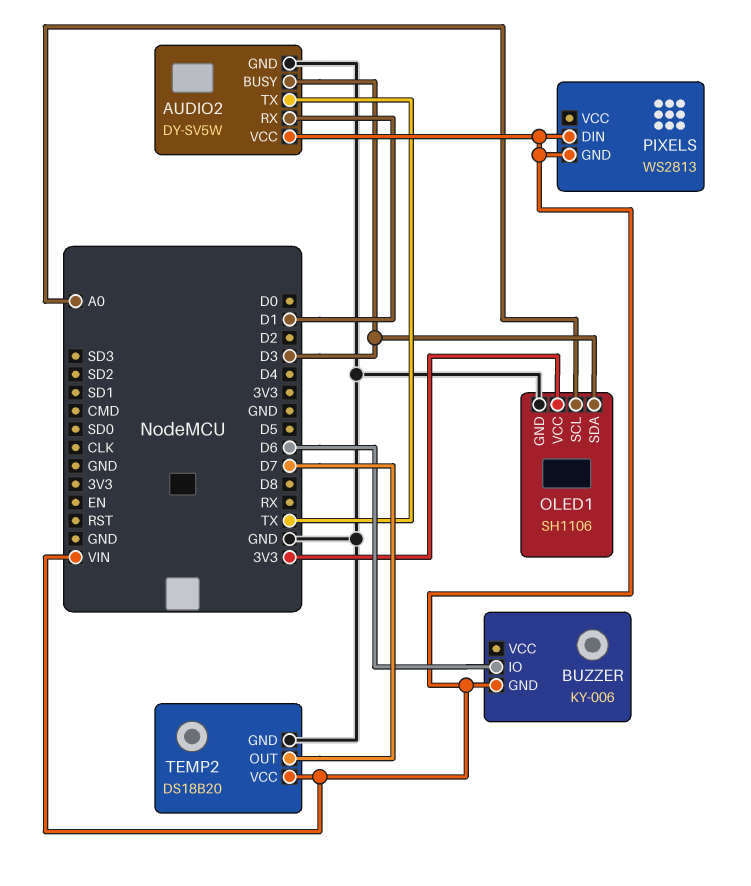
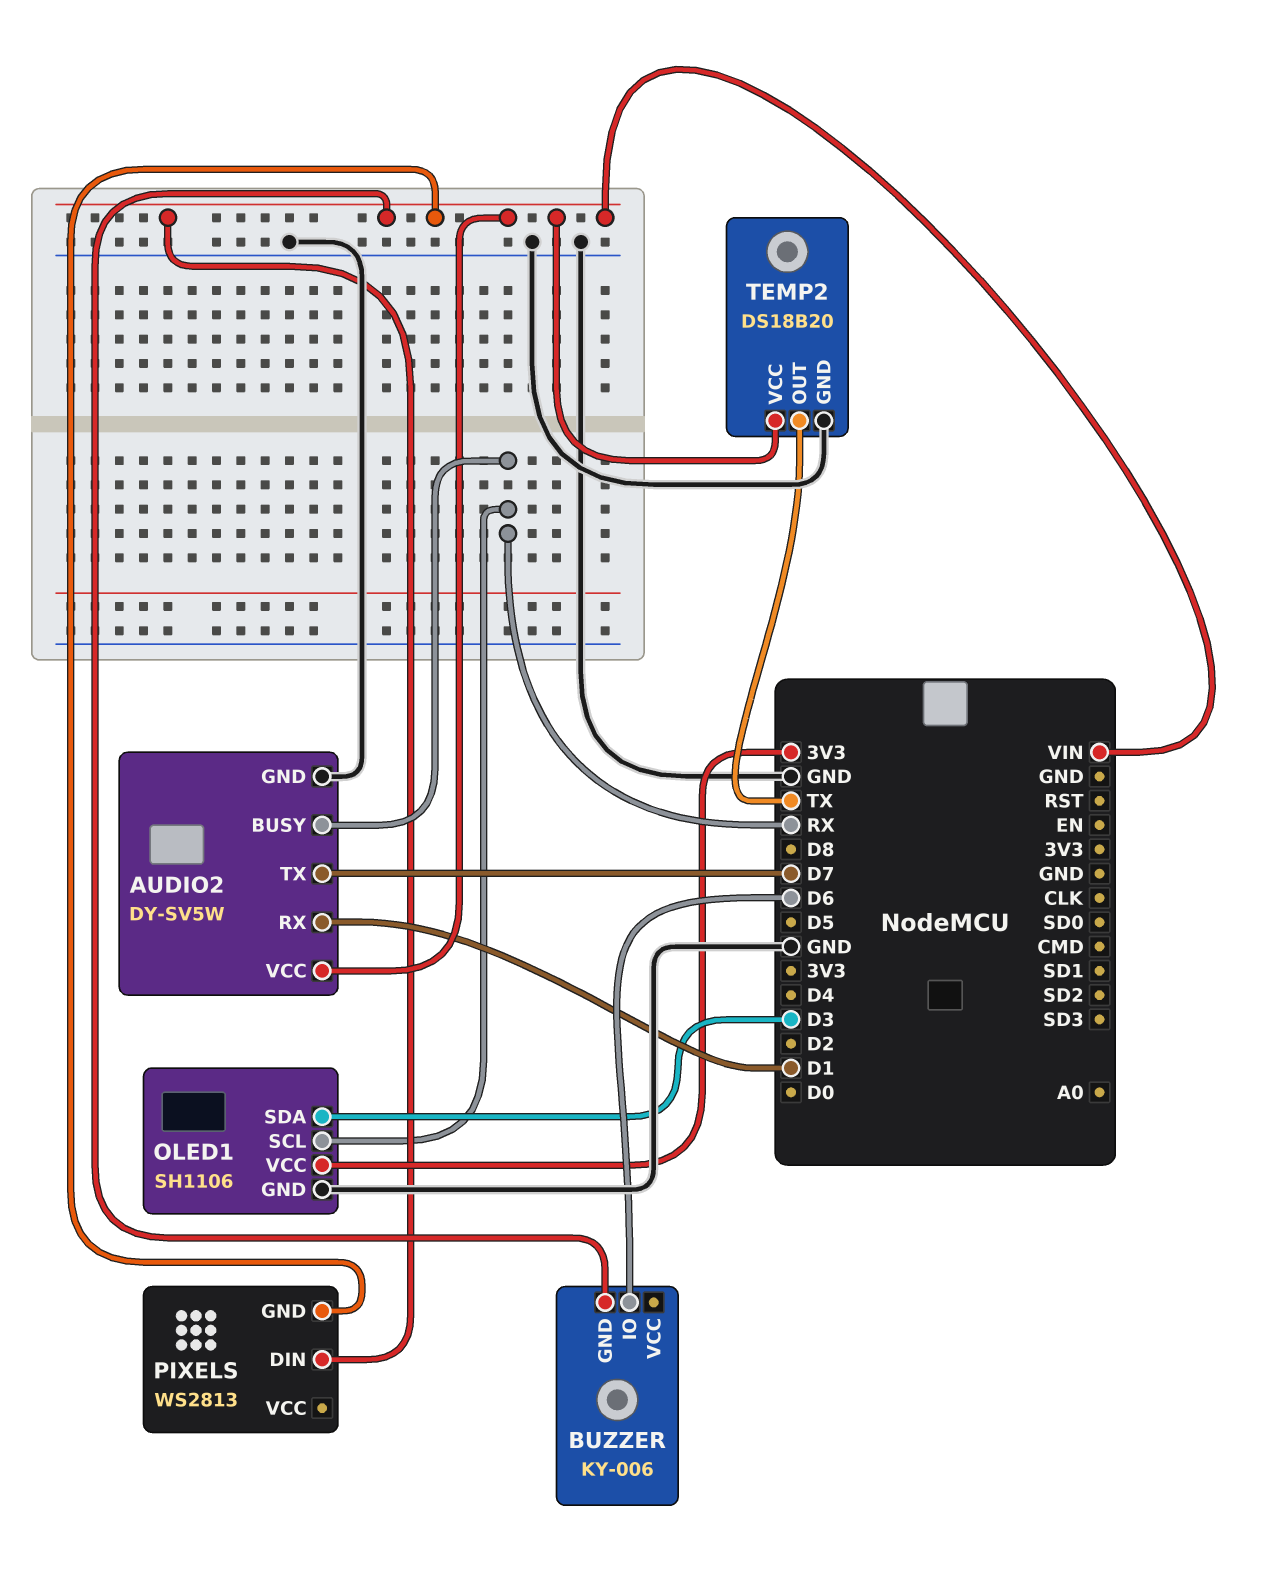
AUDIO2 pin BUSY: D3 -> RX
AUDIO2 pin TX: TX -> D7
OLED1 pin SCL: A0 -> RX
TEMP2 pin OUT: D7 -> TX

